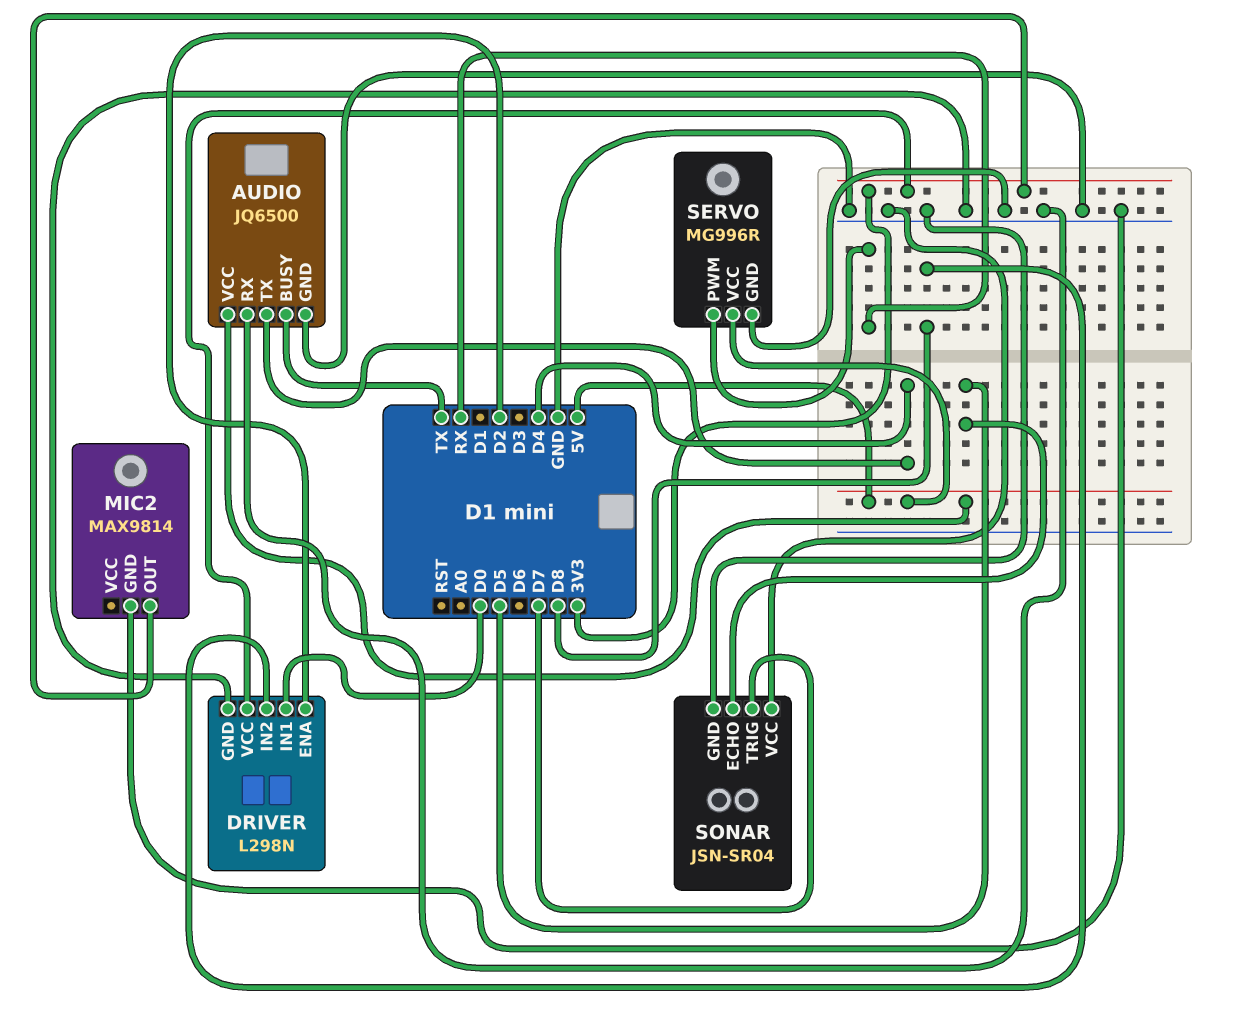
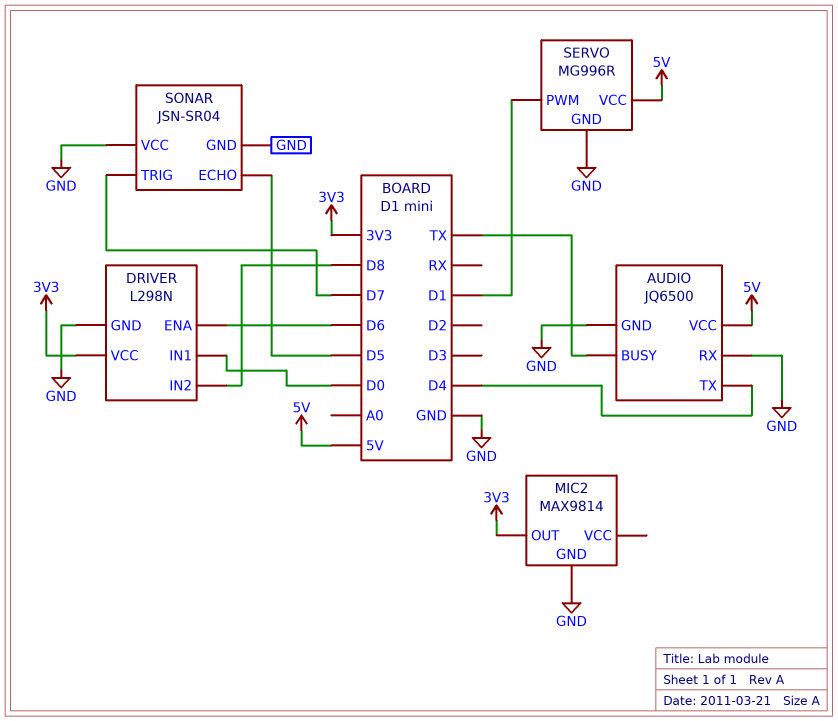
DRIVER pin ENA: D2 -> D6
SERVO pin PWM: RX -> D1

